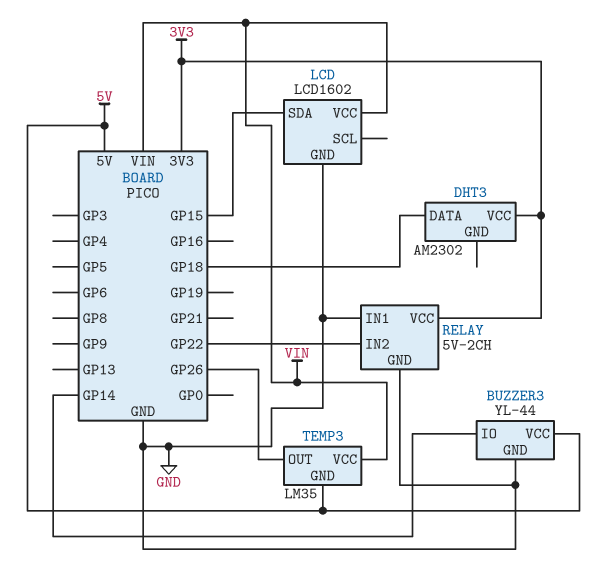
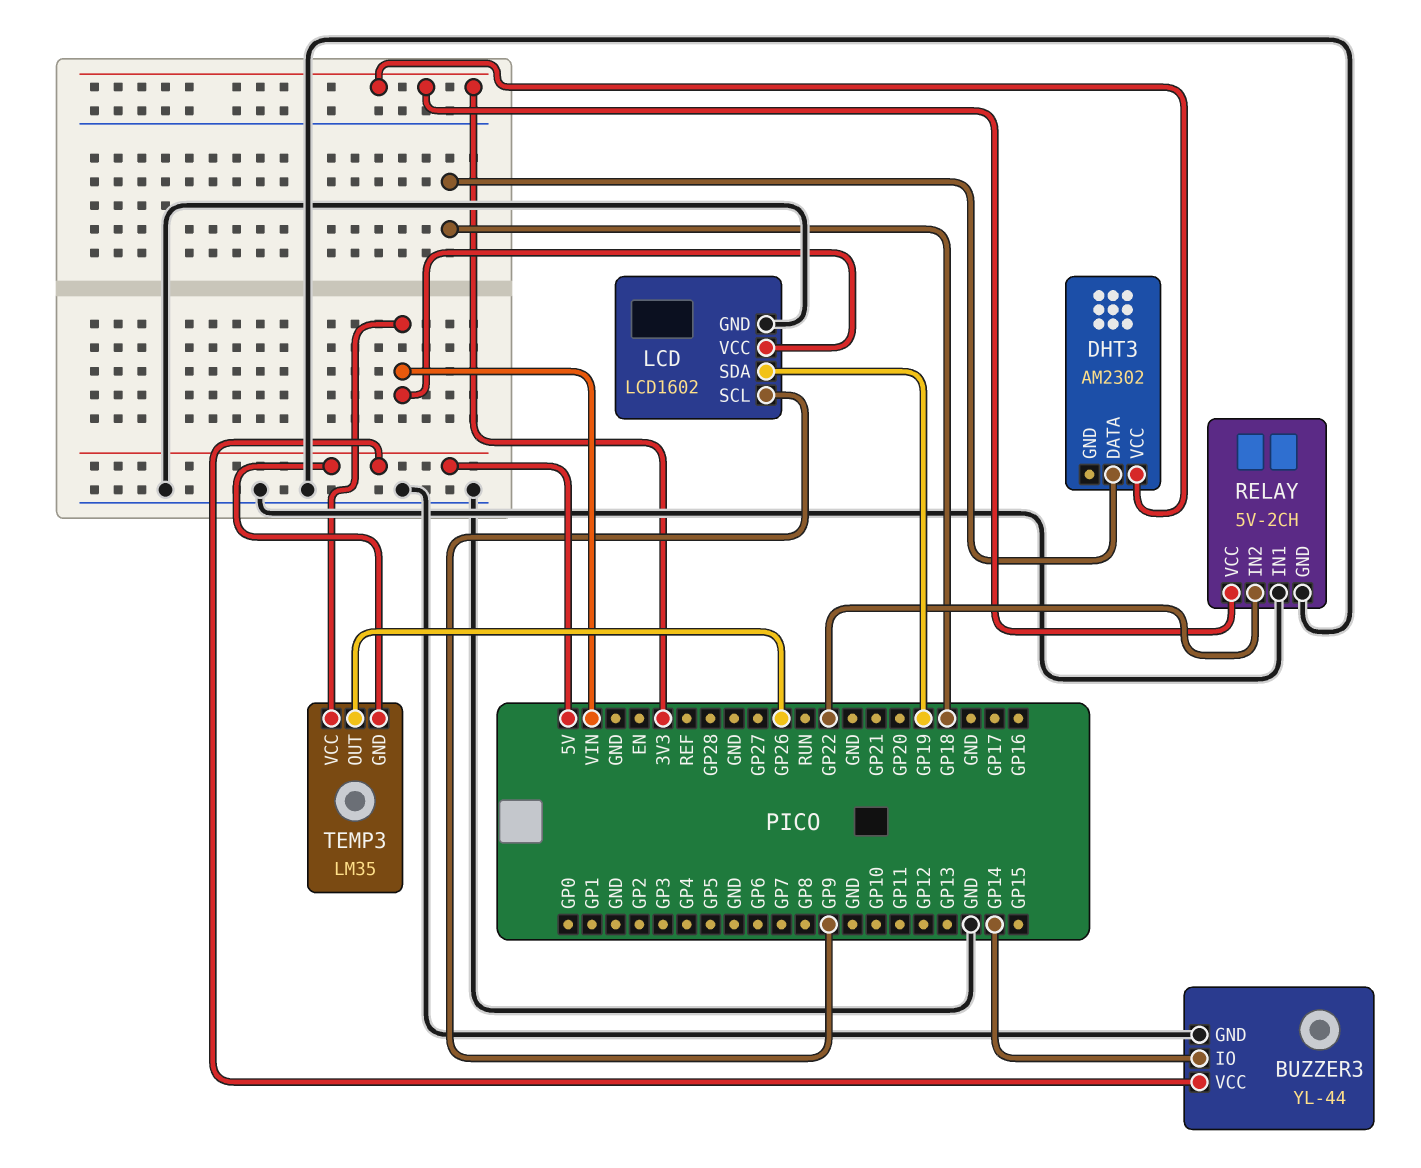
LCD pin SCL: none -> GP9
LCD pin SDA: GP15 -> GP19

